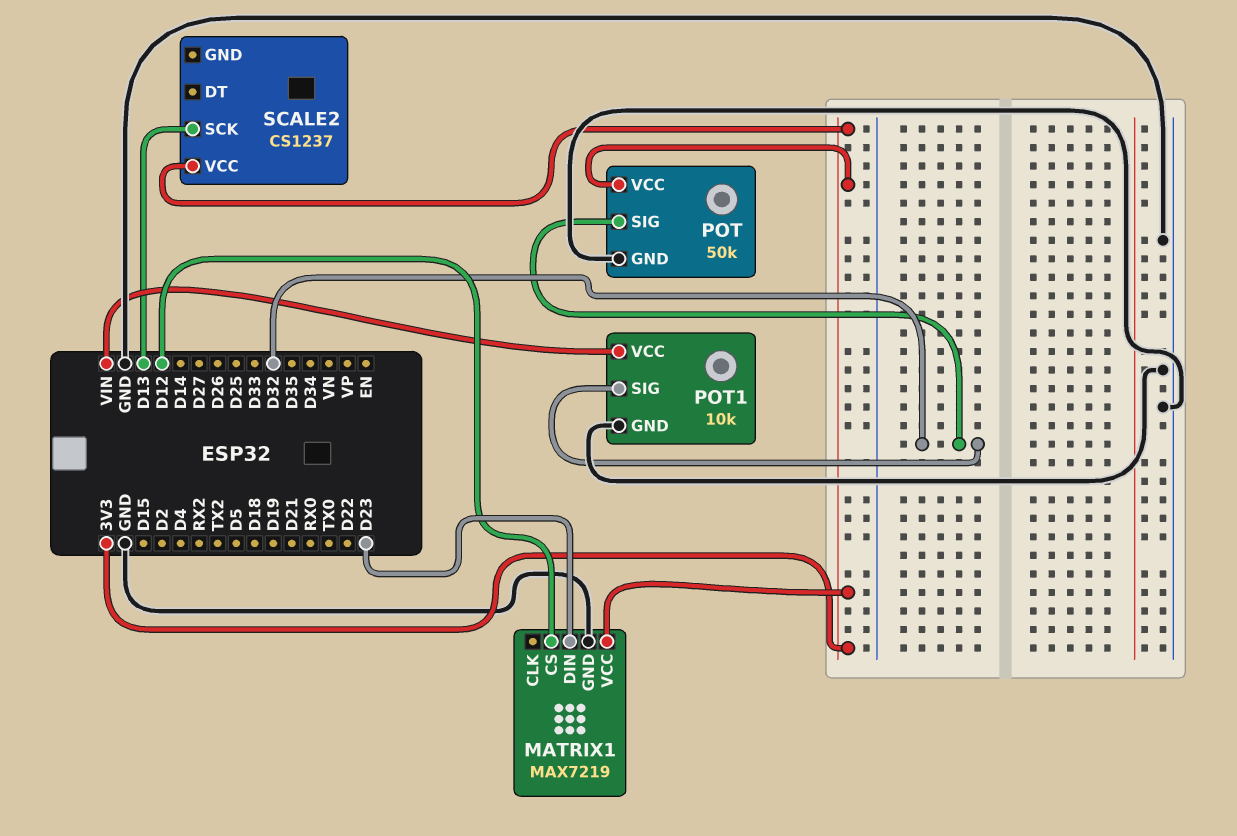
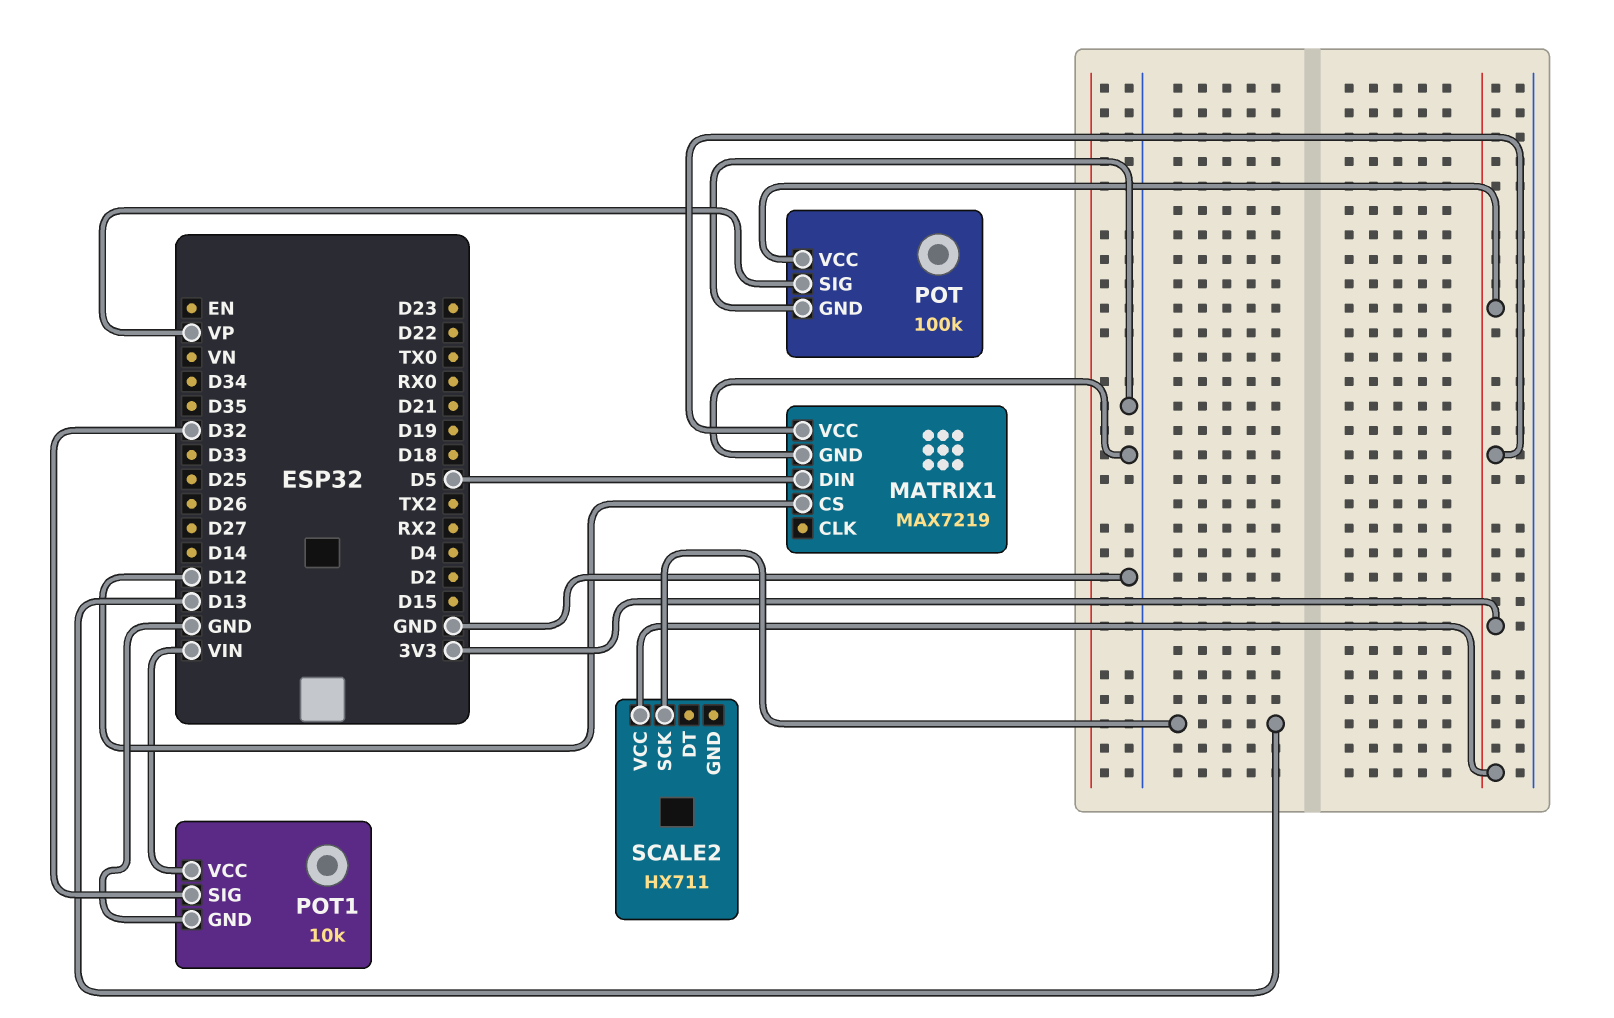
MATRIX1 pin DIN: D23 -> D5
POT: 50k -> 100k
POT pin SIG: D32 -> VP
SCALE2: CS1237 -> HX711

